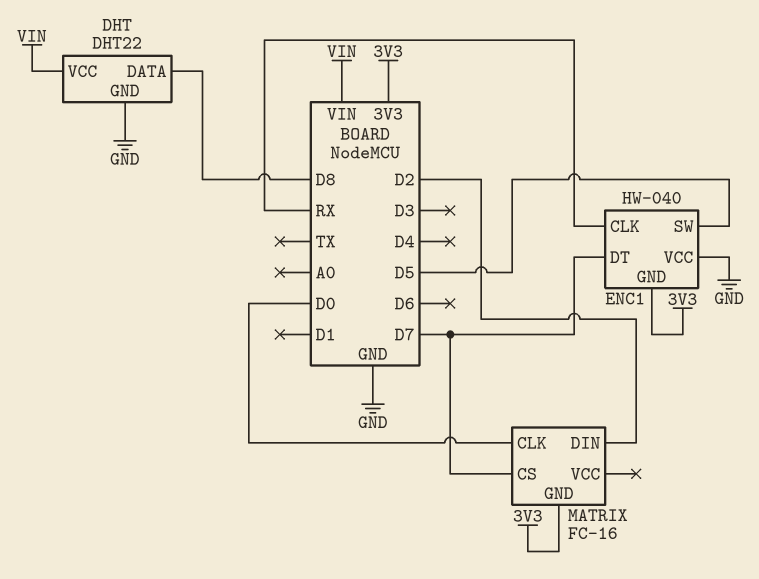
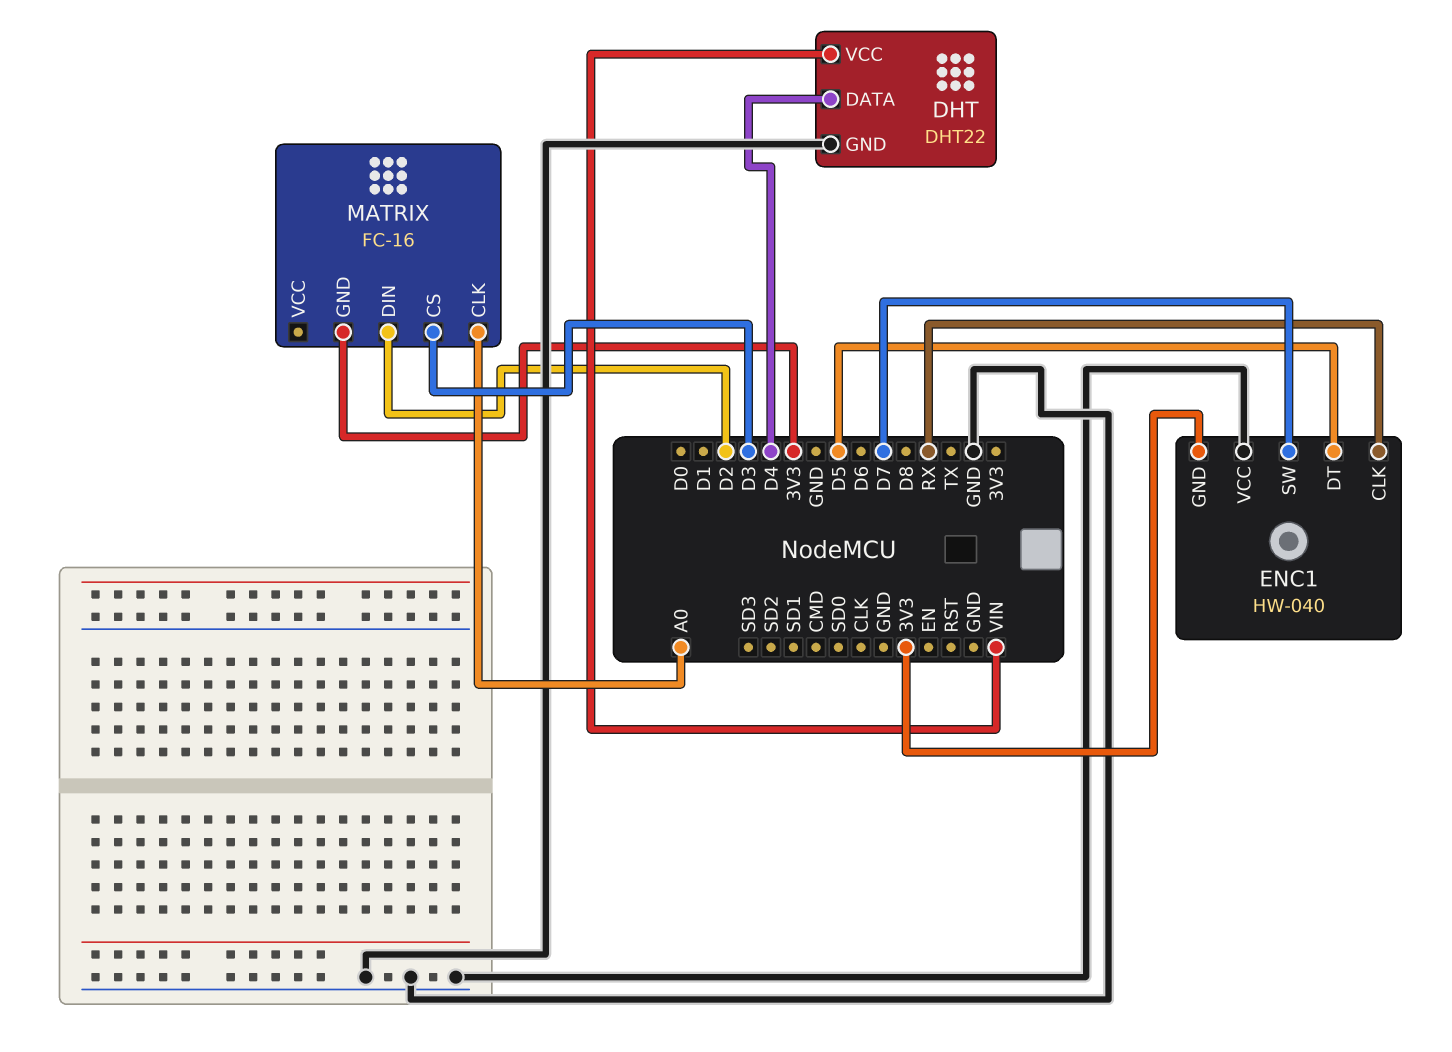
DHT pin DATA: D8 -> D4
ENC1 pin DT: D7 -> D5
ENC1 pin SW: D5 -> D7
MATRIX pin CLK: D0 -> A0
MATRIX pin CS: D7 -> D3

